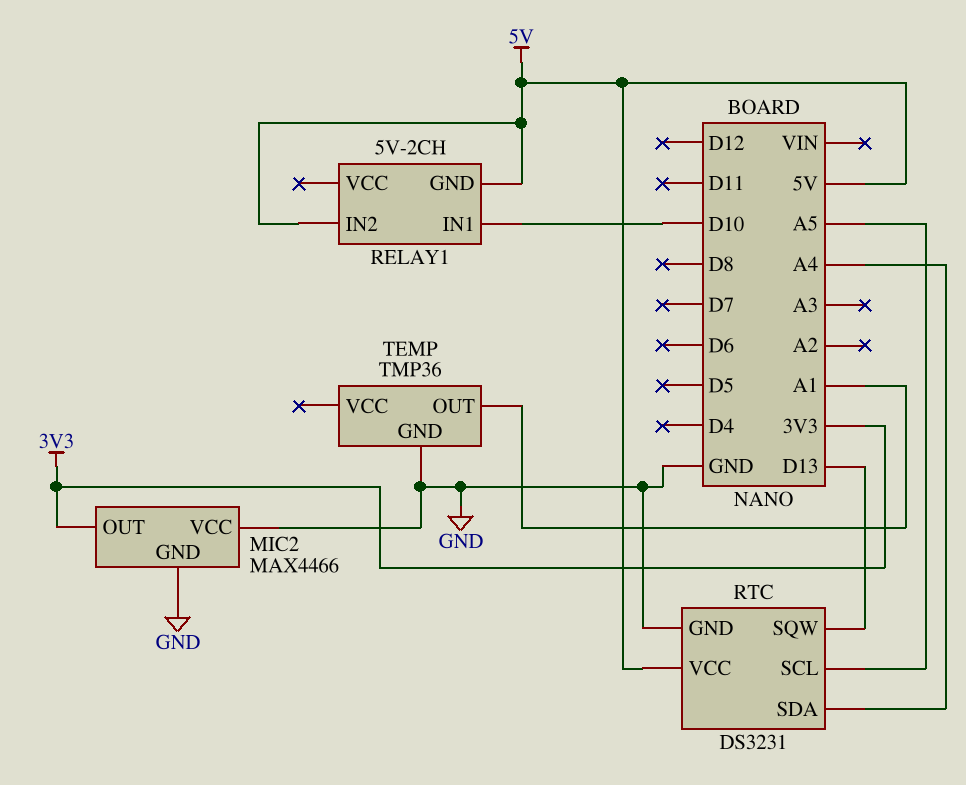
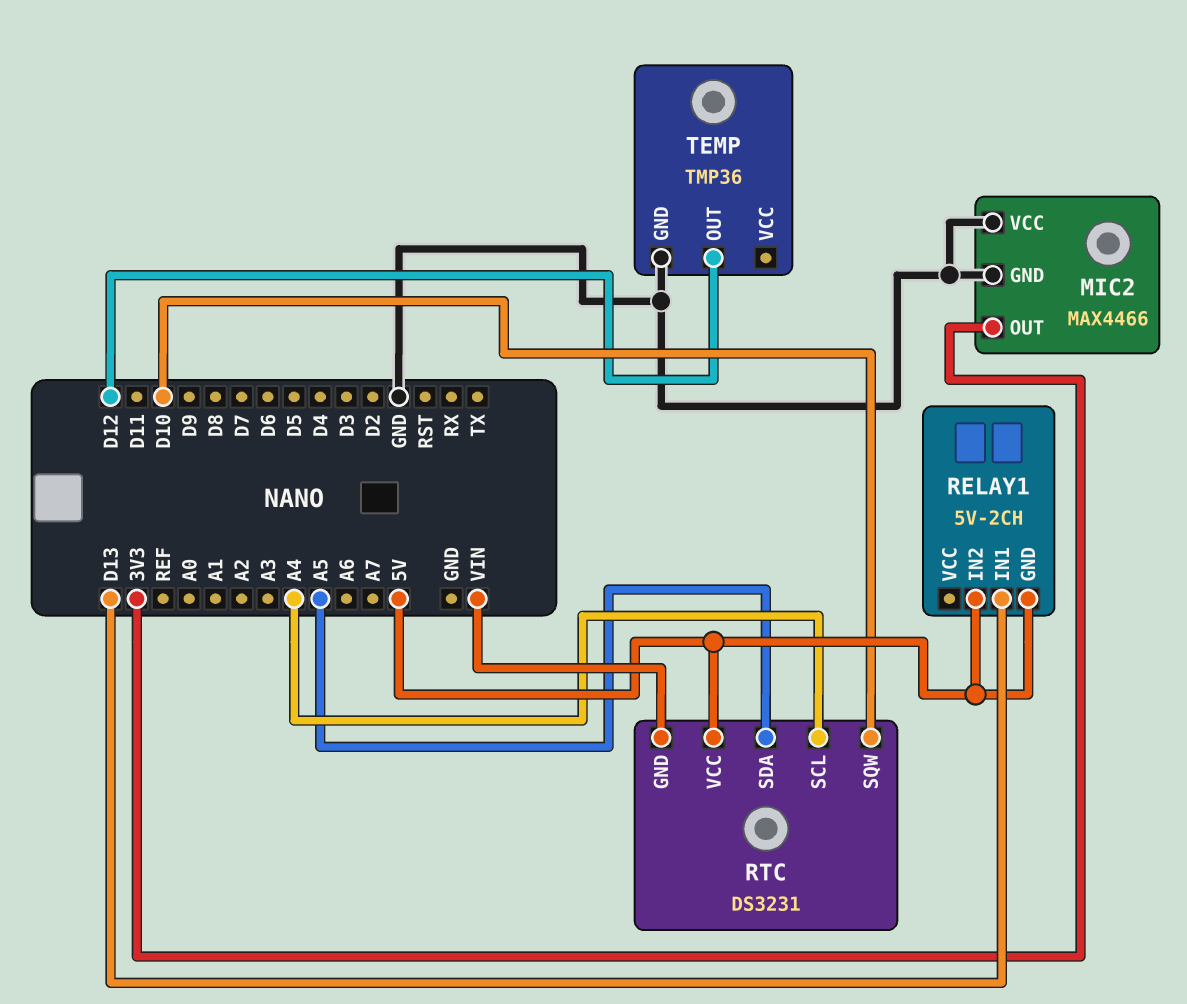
RELAY1 pin IN1: D10 -> D13
RTC pin GND: GND -> VIN
RTC pin SCL: A5 -> A4
RTC pin SDA: A4 -> A5
RTC pin SQW: D13 -> D10
TEMP pin OUT: A1 -> D12

